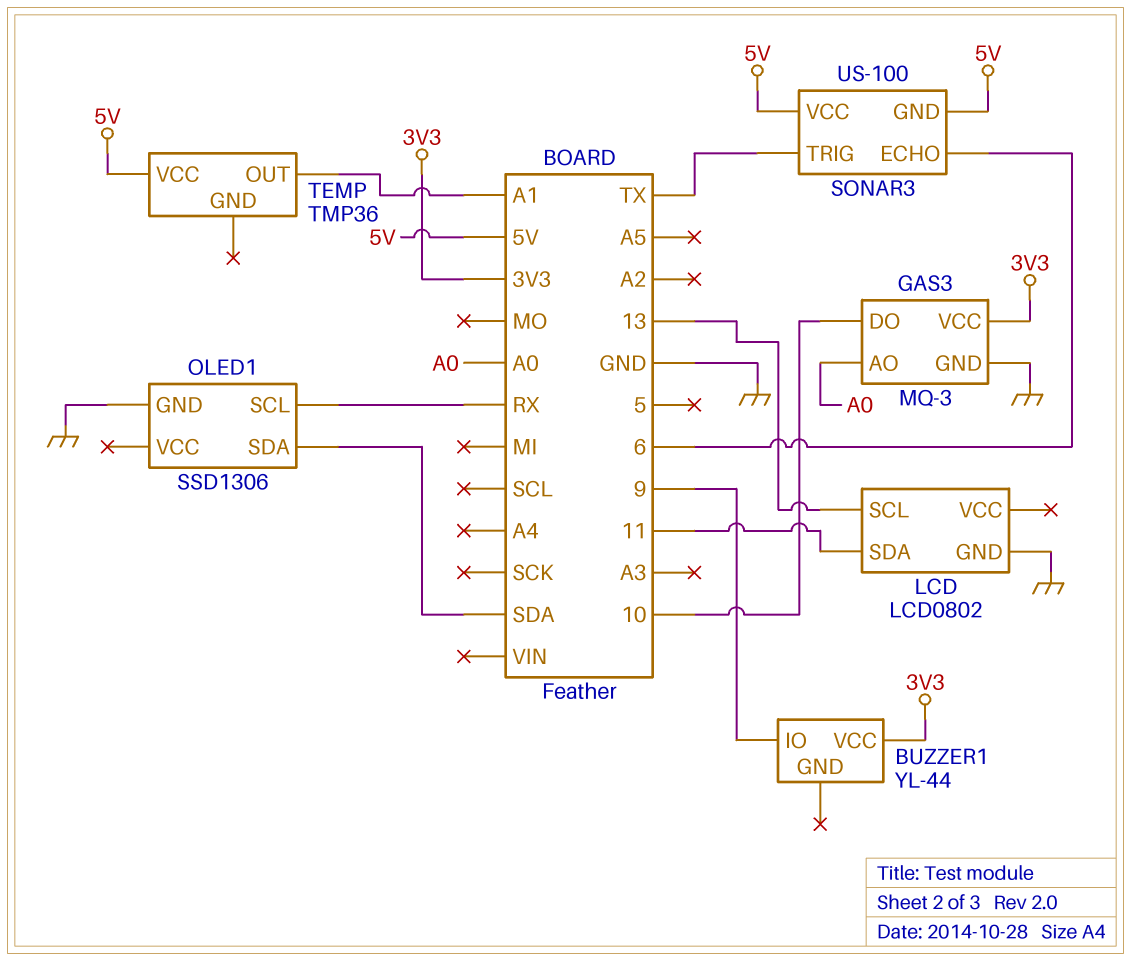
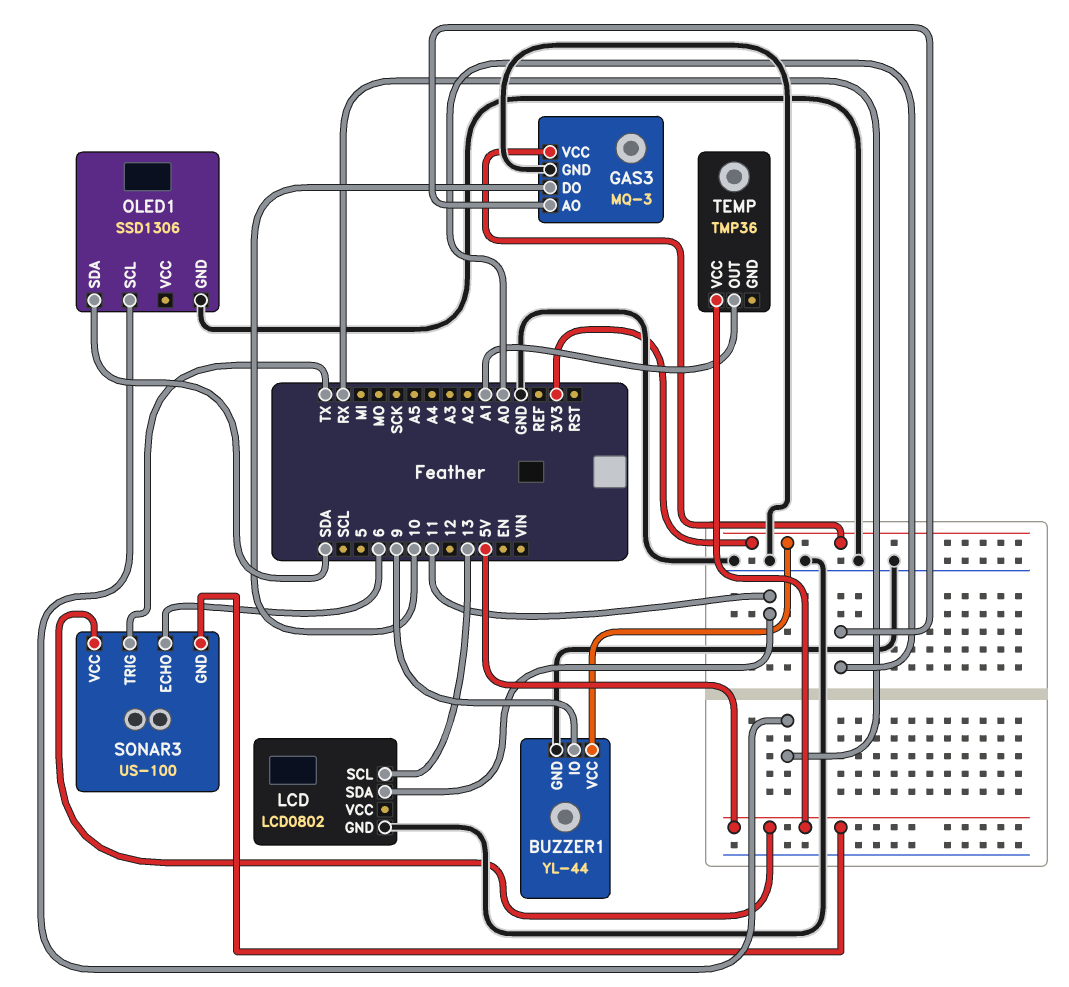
BUZZER1 pin GND: none -> GND

